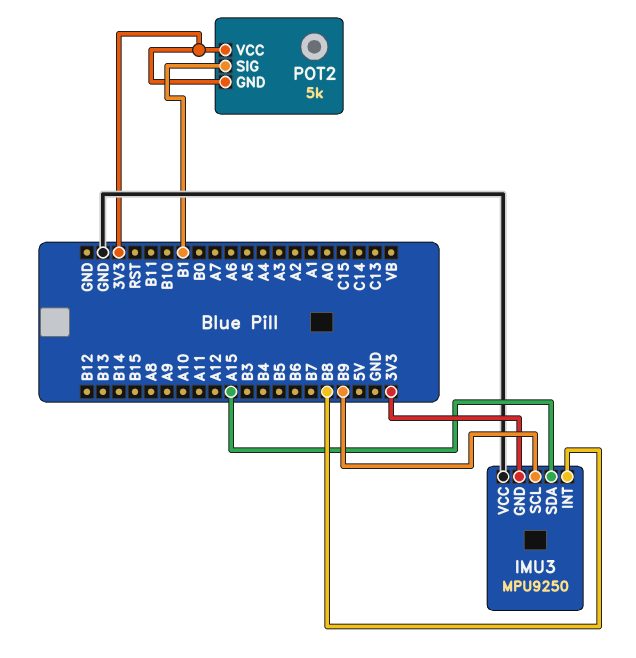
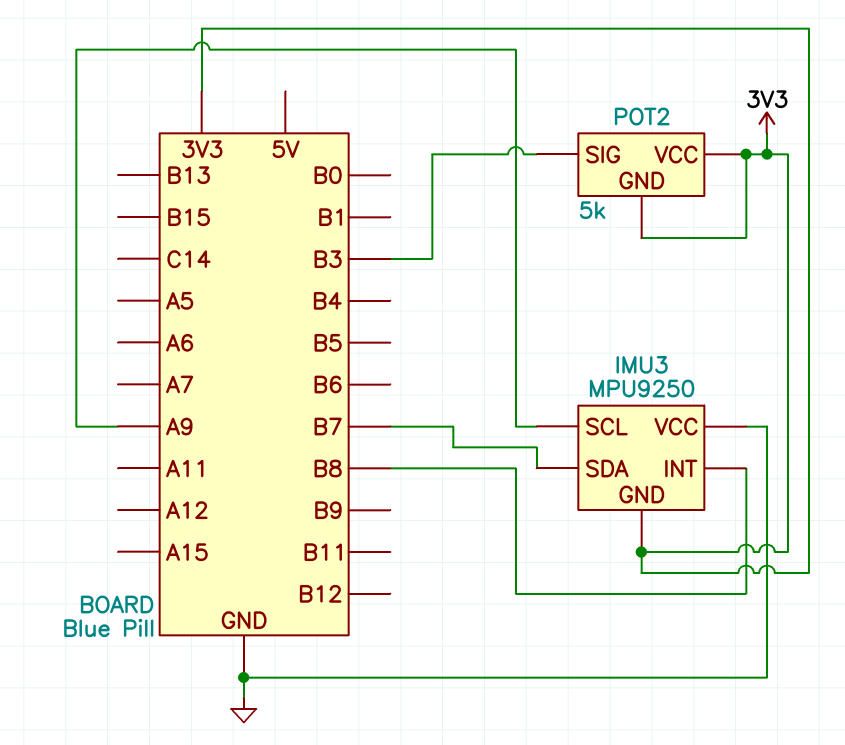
IMU3 pin SCL: B9 -> A9
IMU3 pin SDA: A15 -> B7
POT2 pin SIG: B1 -> B3

